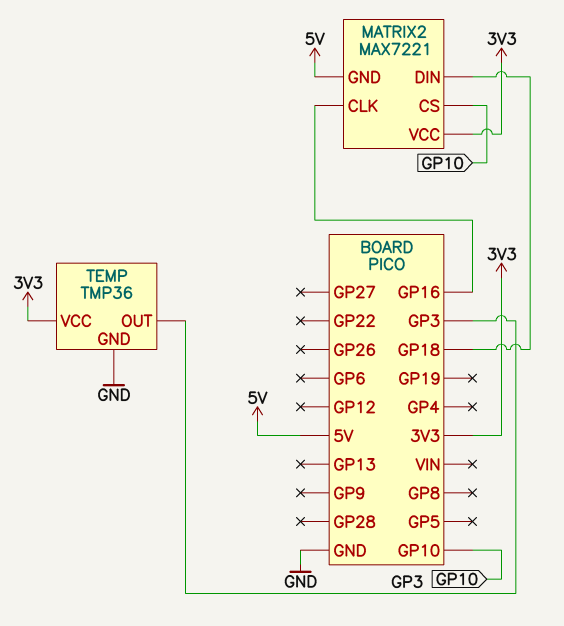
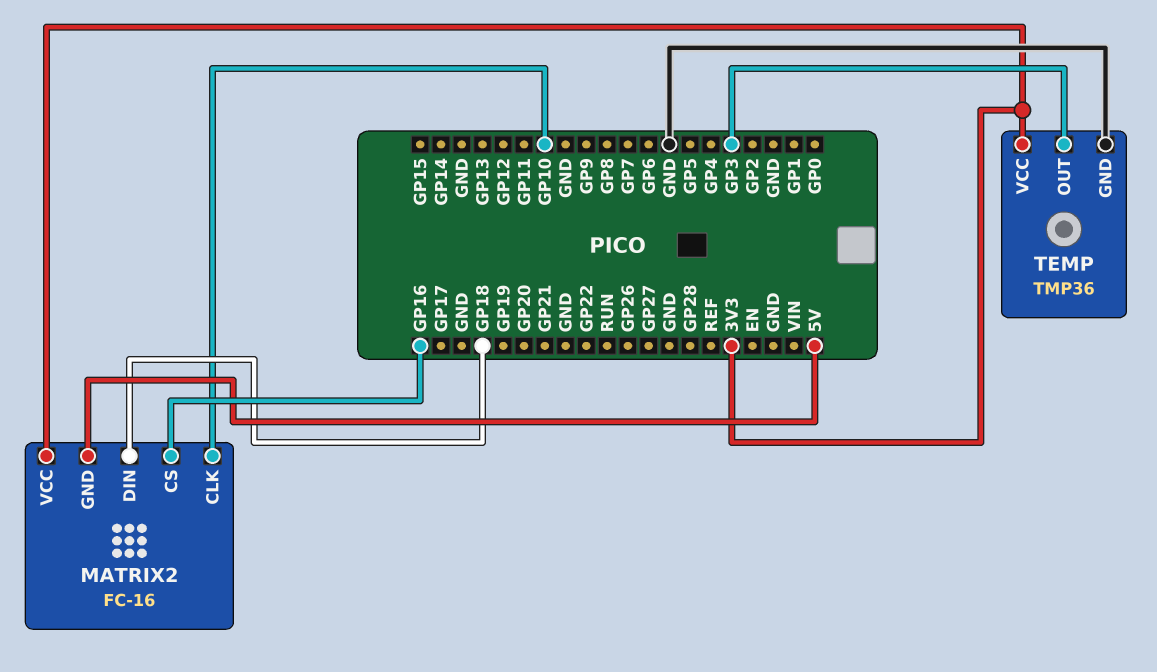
MATRIX2: MAX7221 -> FC-16
MATRIX2 pin CLK: GP16 -> GP10
MATRIX2 pin CS: GP10 -> GP16

